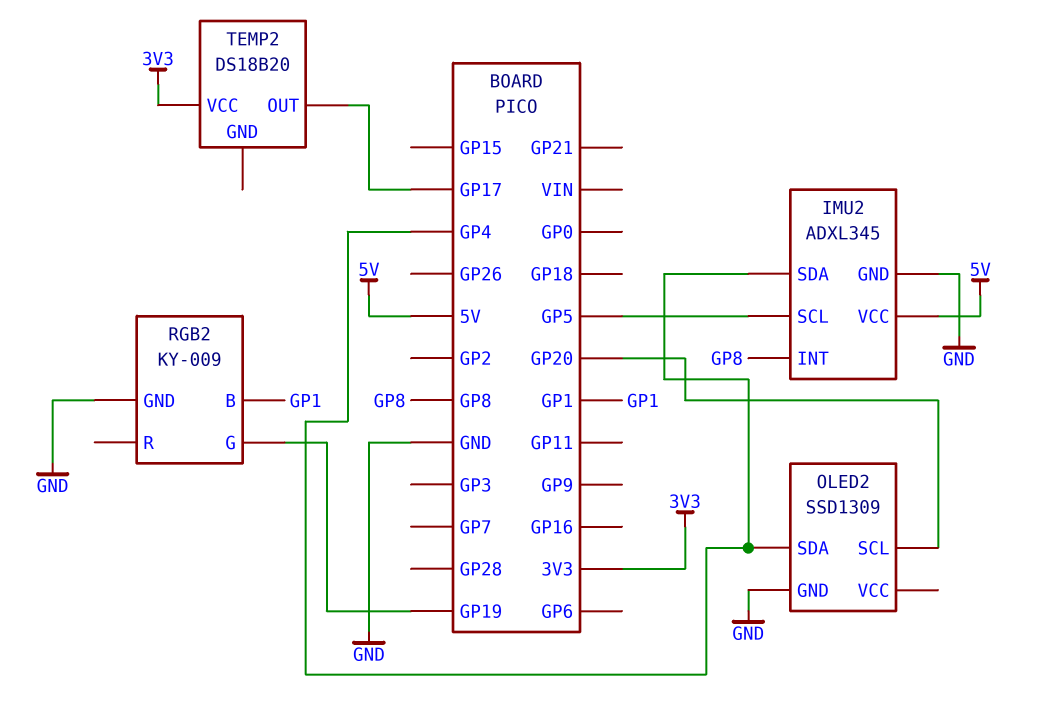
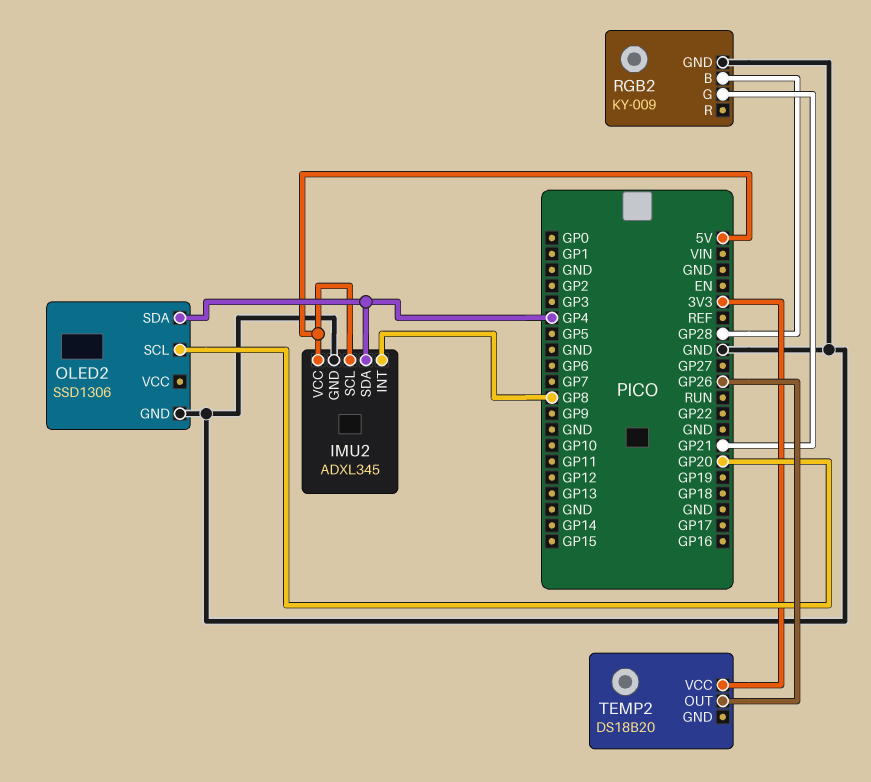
IMU2 pin SCL: GP5 -> 5V
OLED2: SSD1309 -> SSD1306
RGB2 pin B: GP1 -> GP28
RGB2 pin G: GP19 -> GP21
TEMP2 pin OUT: GP17 -> GP26

